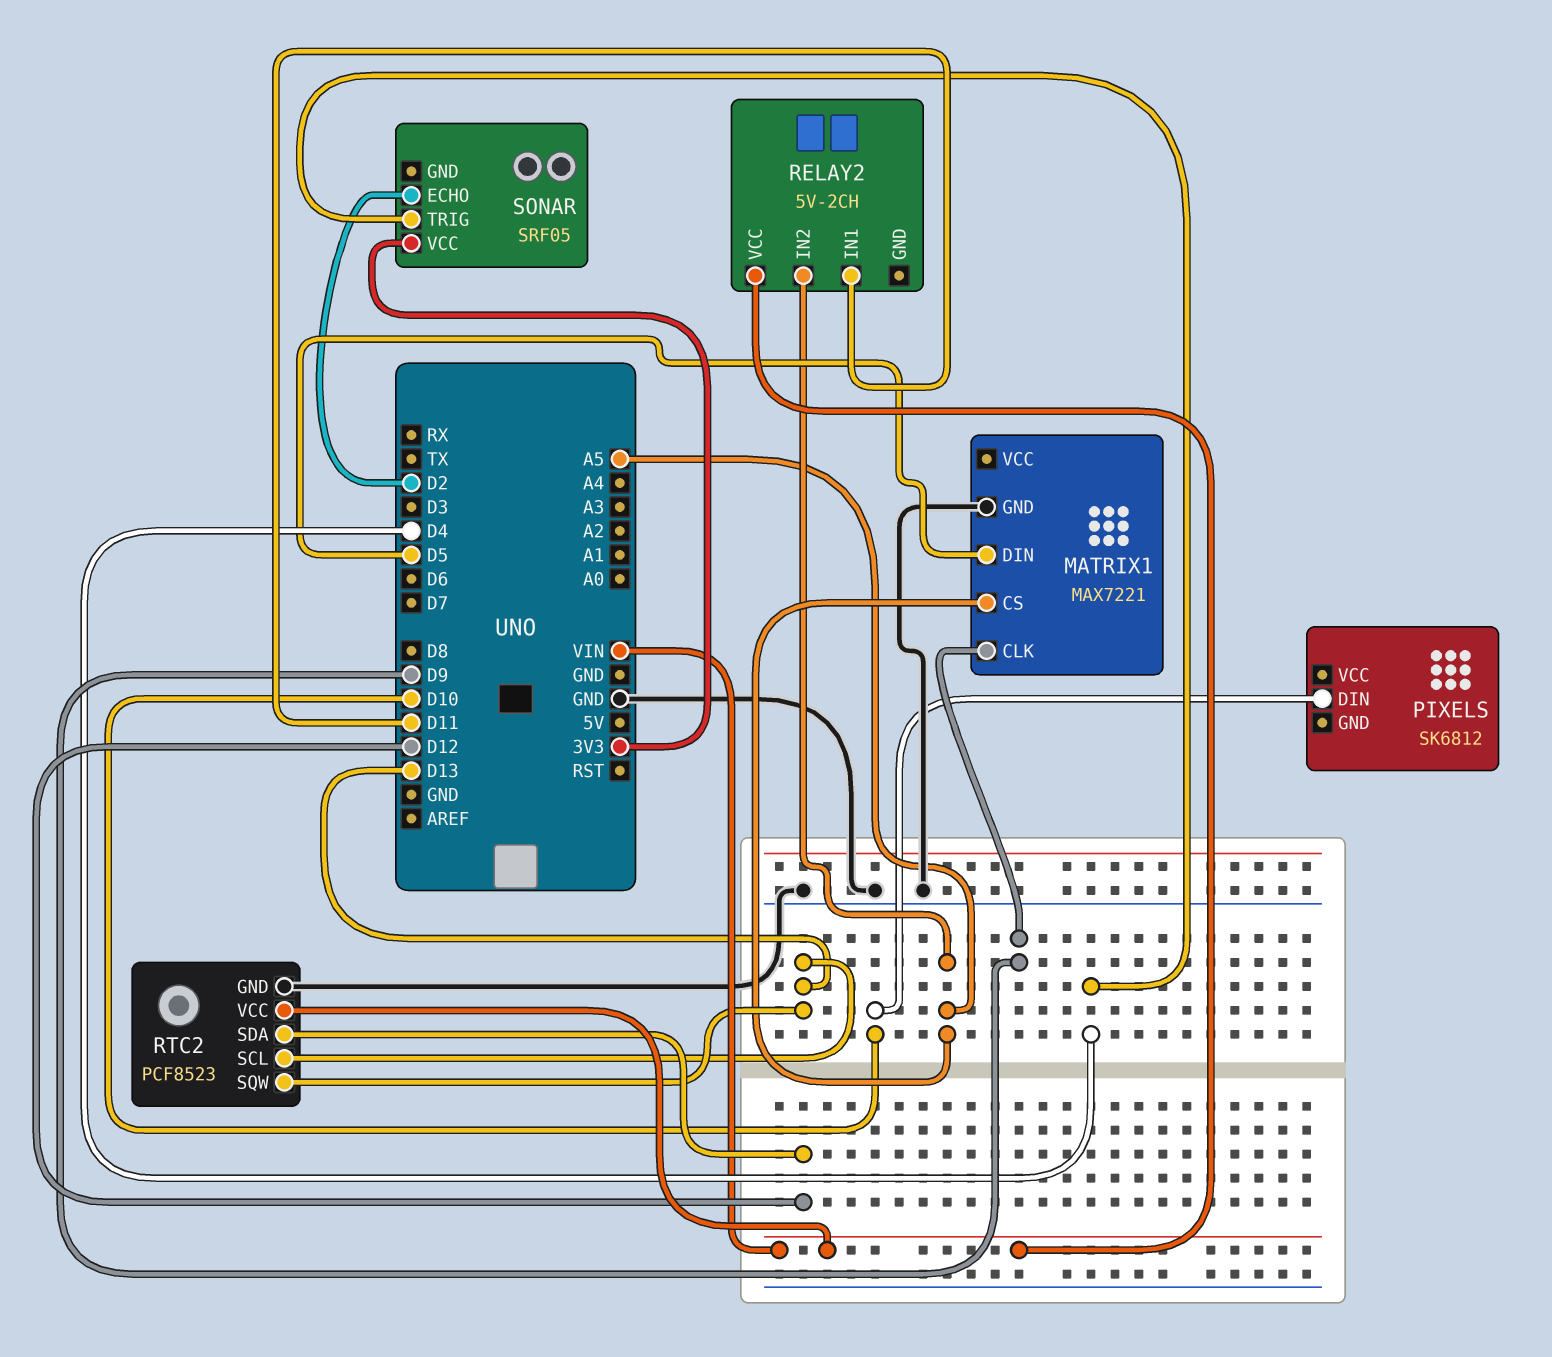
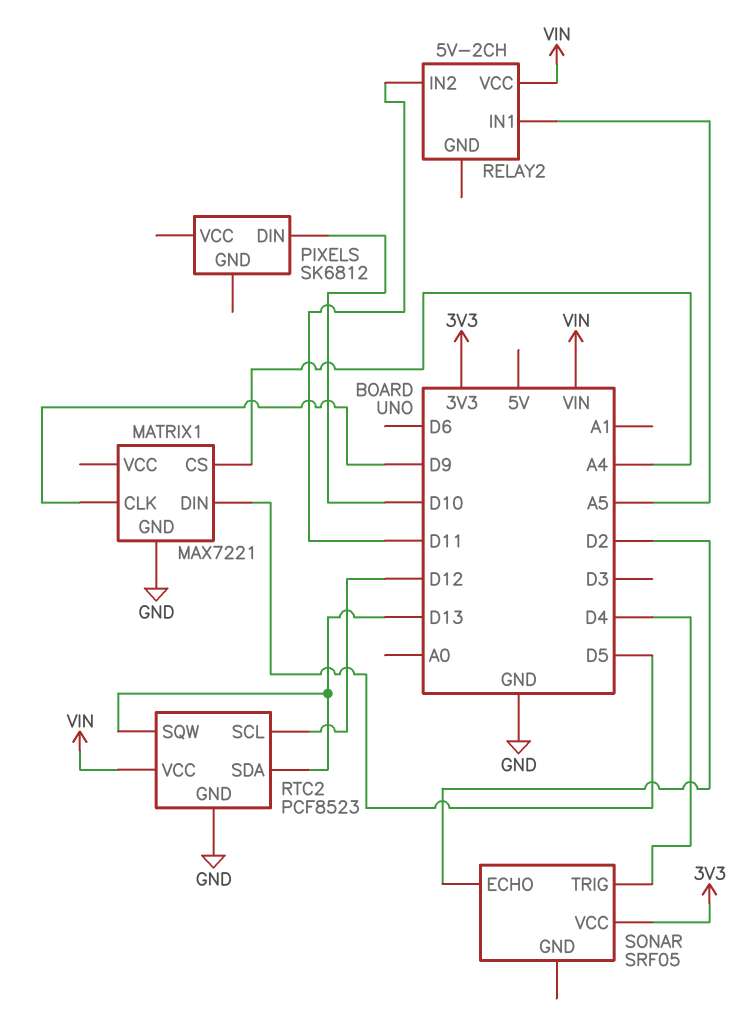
MATRIX1 pin CS: A5 -> A4
RELAY2 pin IN1: D11 -> A5
RELAY2 pin IN2: A5 -> D11
RTC2 pin SCL: D13 -> D12
RTC2 pin SDA: D12 -> D13

